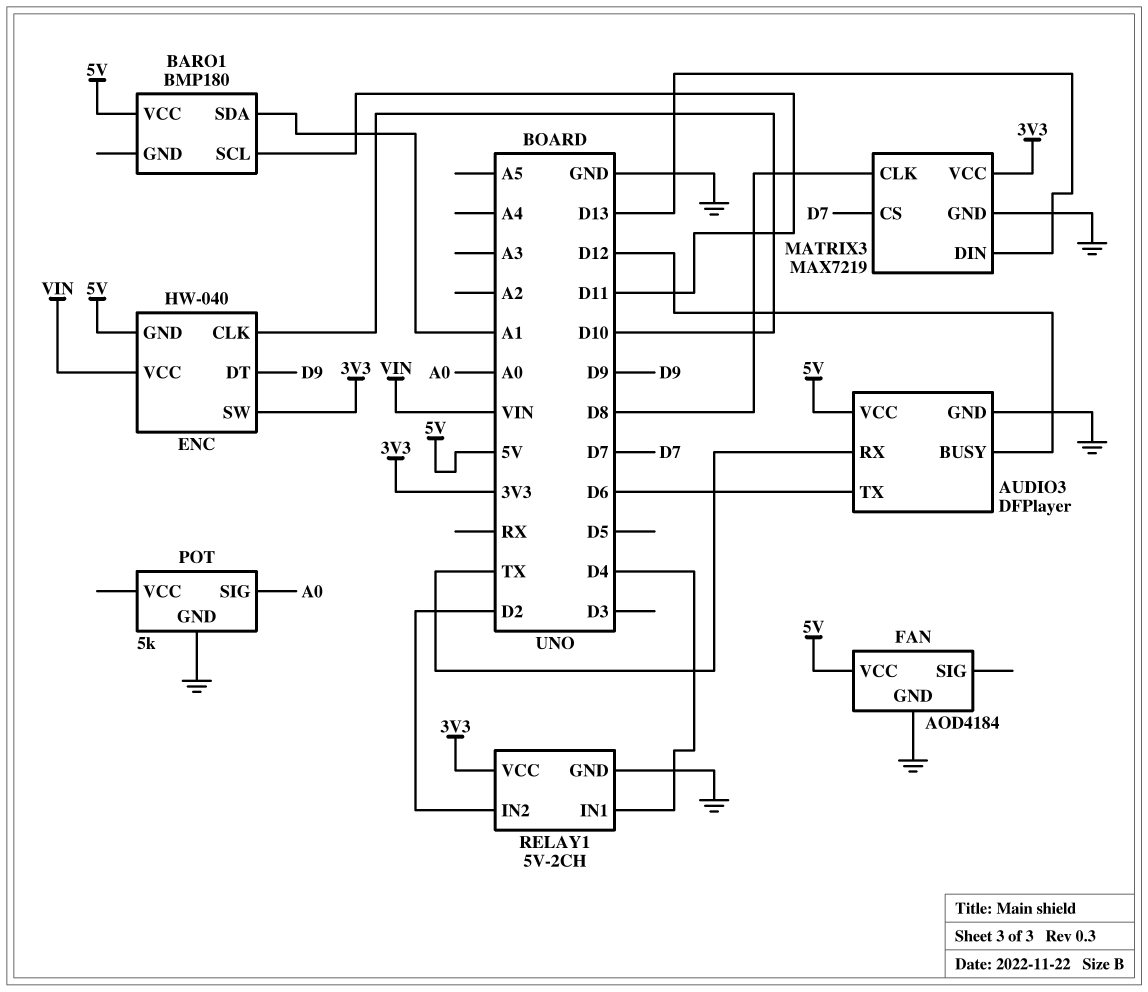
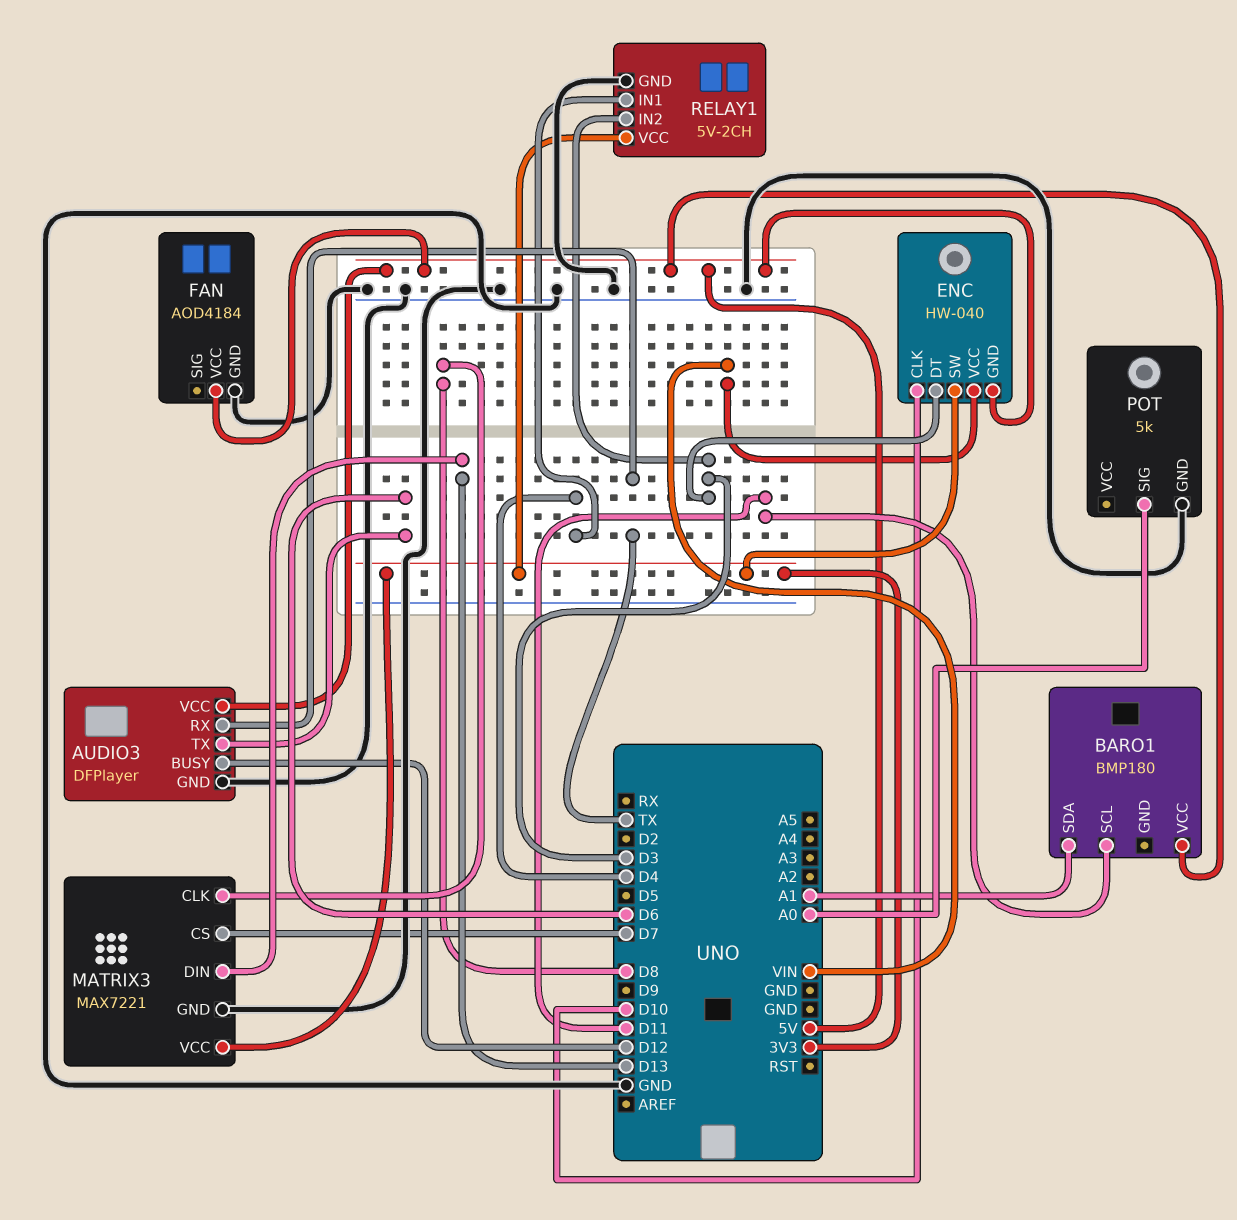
ENC pin DT: D9 -> D3
MATRIX3: MAX7219 -> MAX7221
RELAY1 pin IN2: D2 -> D3

